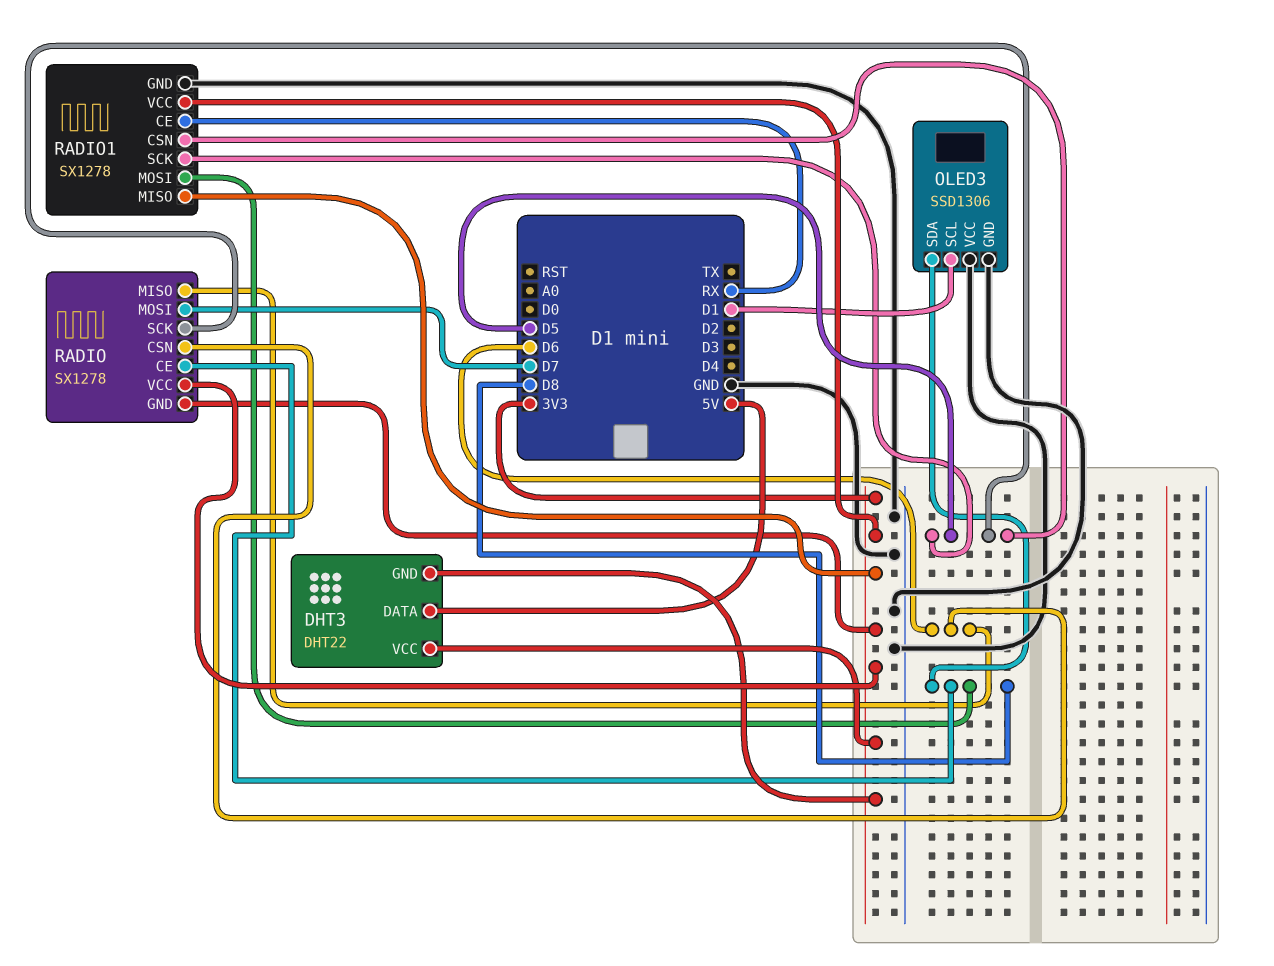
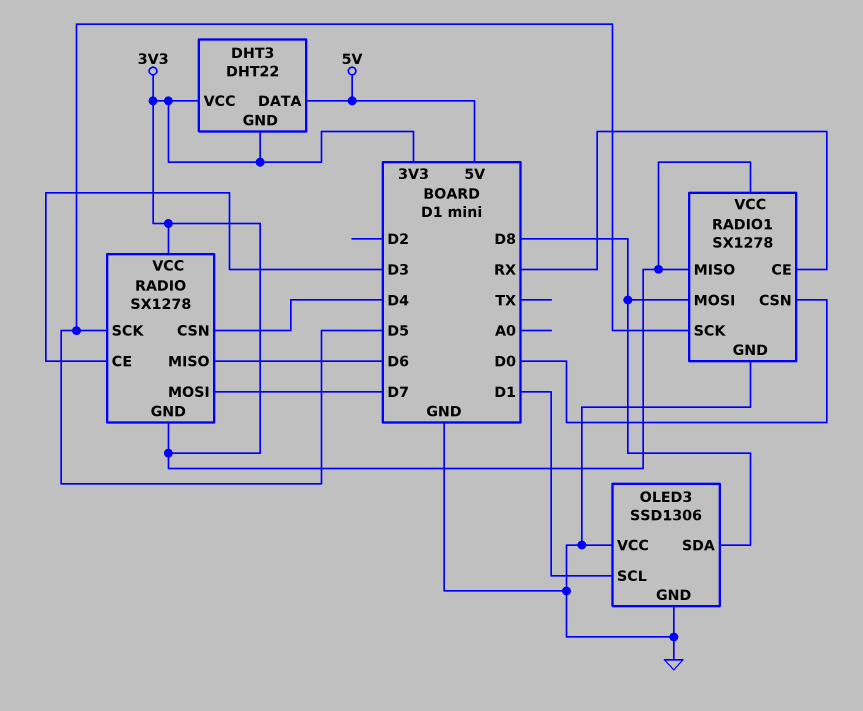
RADIO pin CE: D8 -> D3
RADIO pin CSN: D6 -> D4
RADIO1 pin CSN: D5 -> D0

